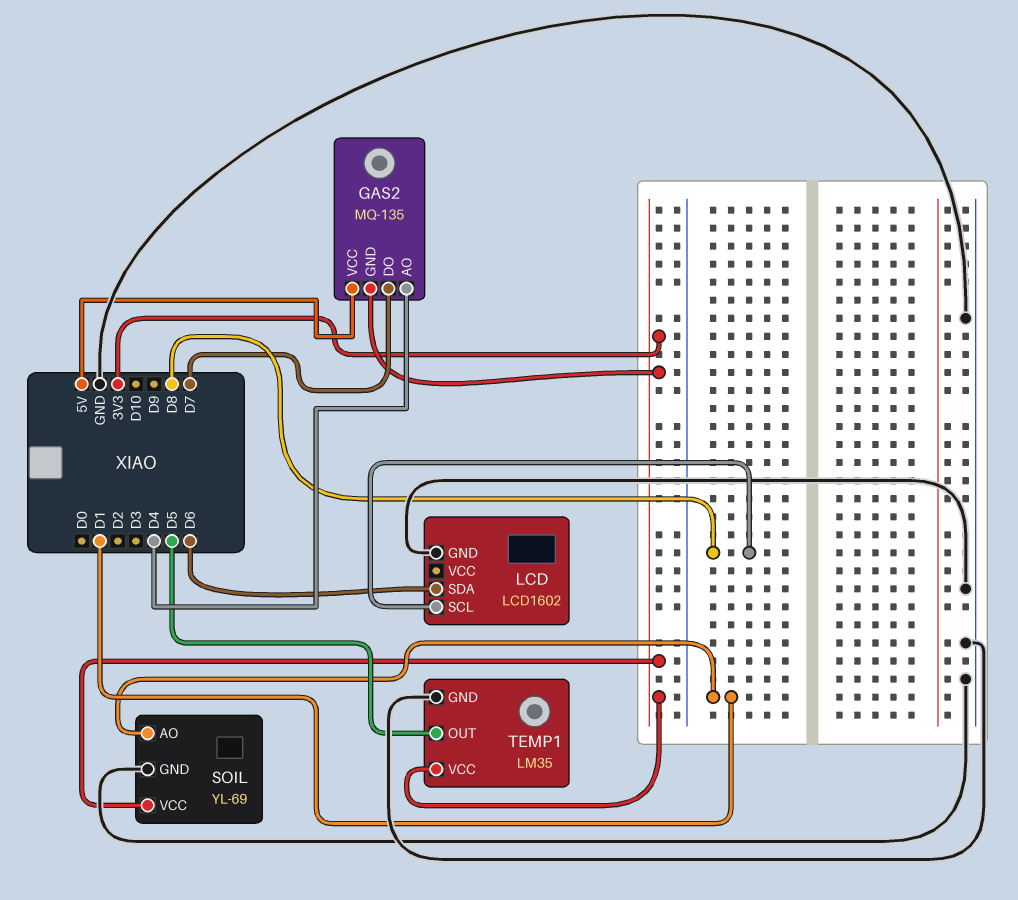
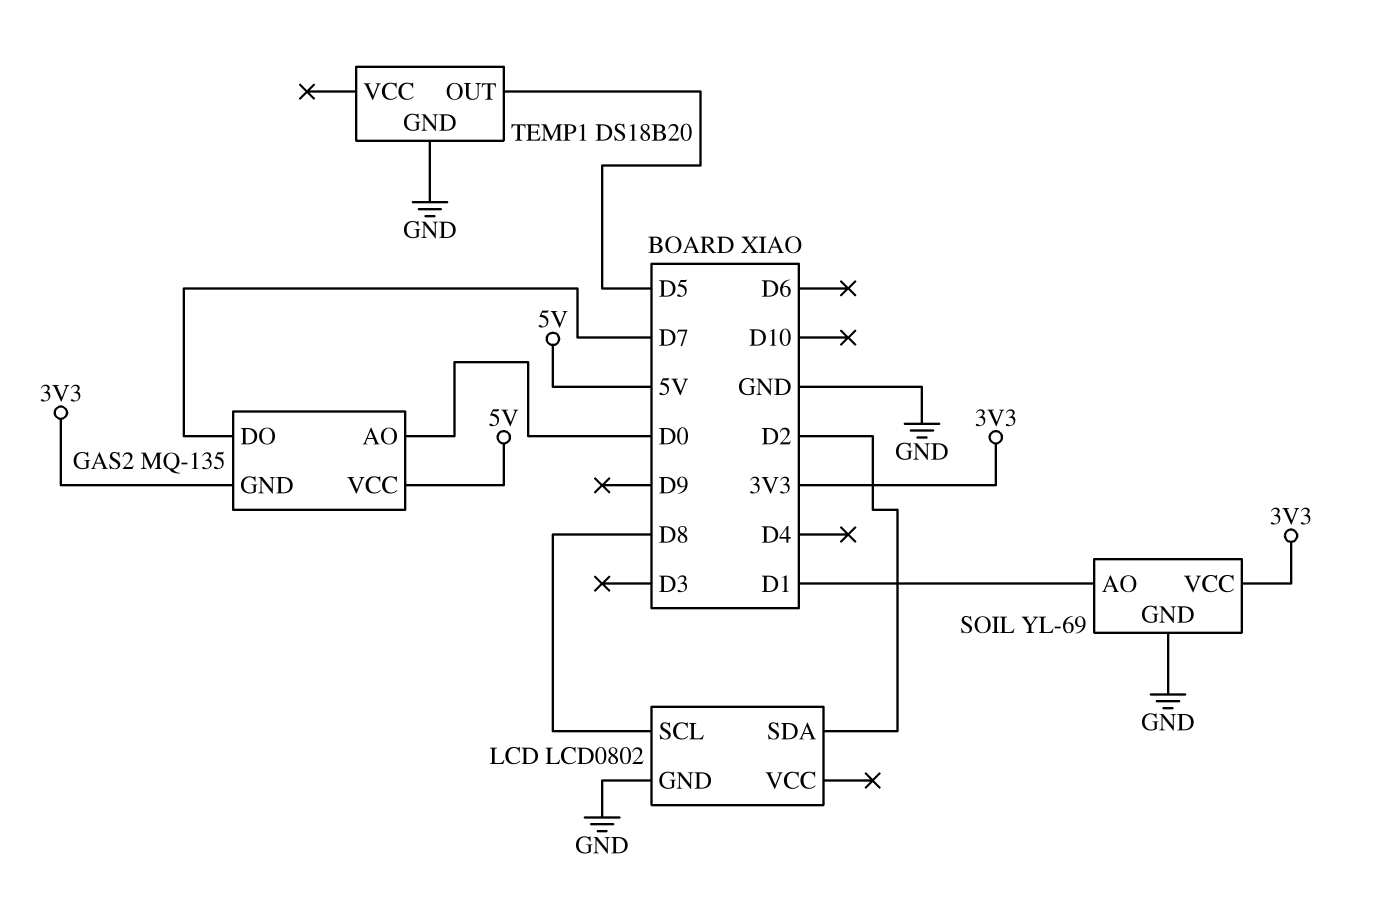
GAS2 pin AO: D4 -> D0
LCD: LCD1602 -> LCD0802
LCD pin SDA: D6 -> D2
TEMP1: LM35 -> DS18B20
TEMP1 pin VCC: 3V3 -> none

